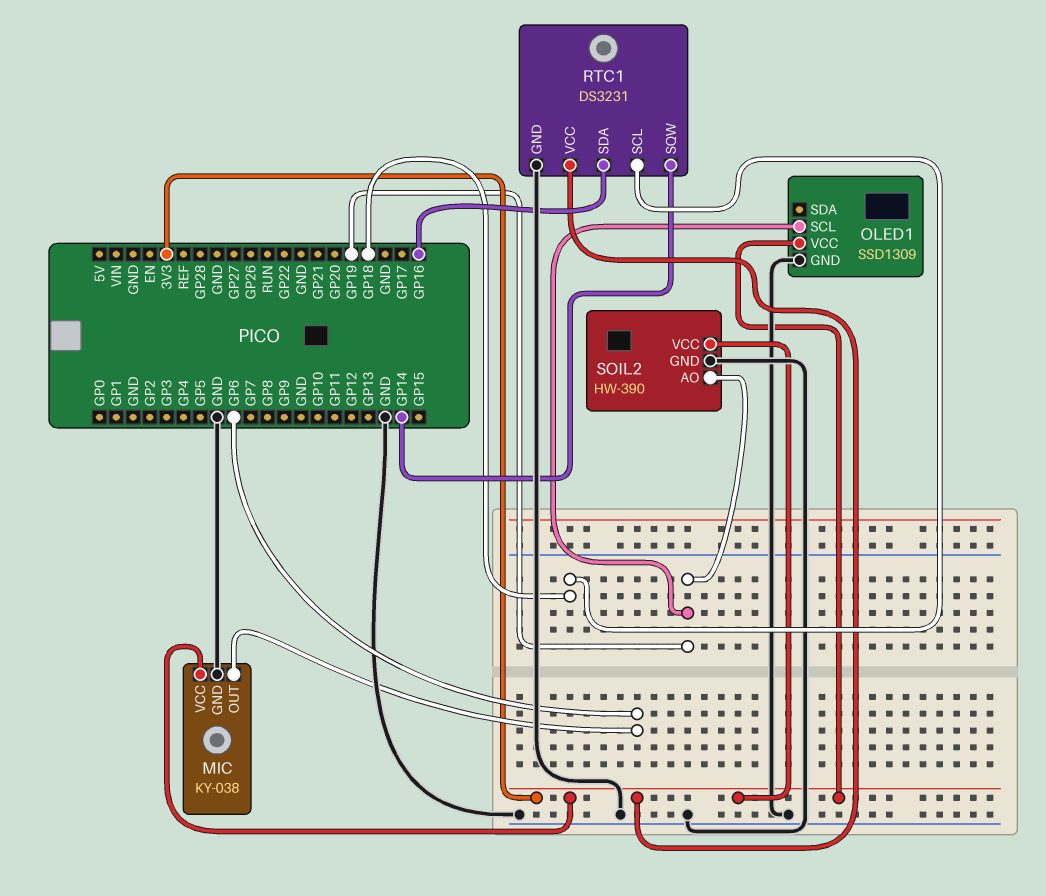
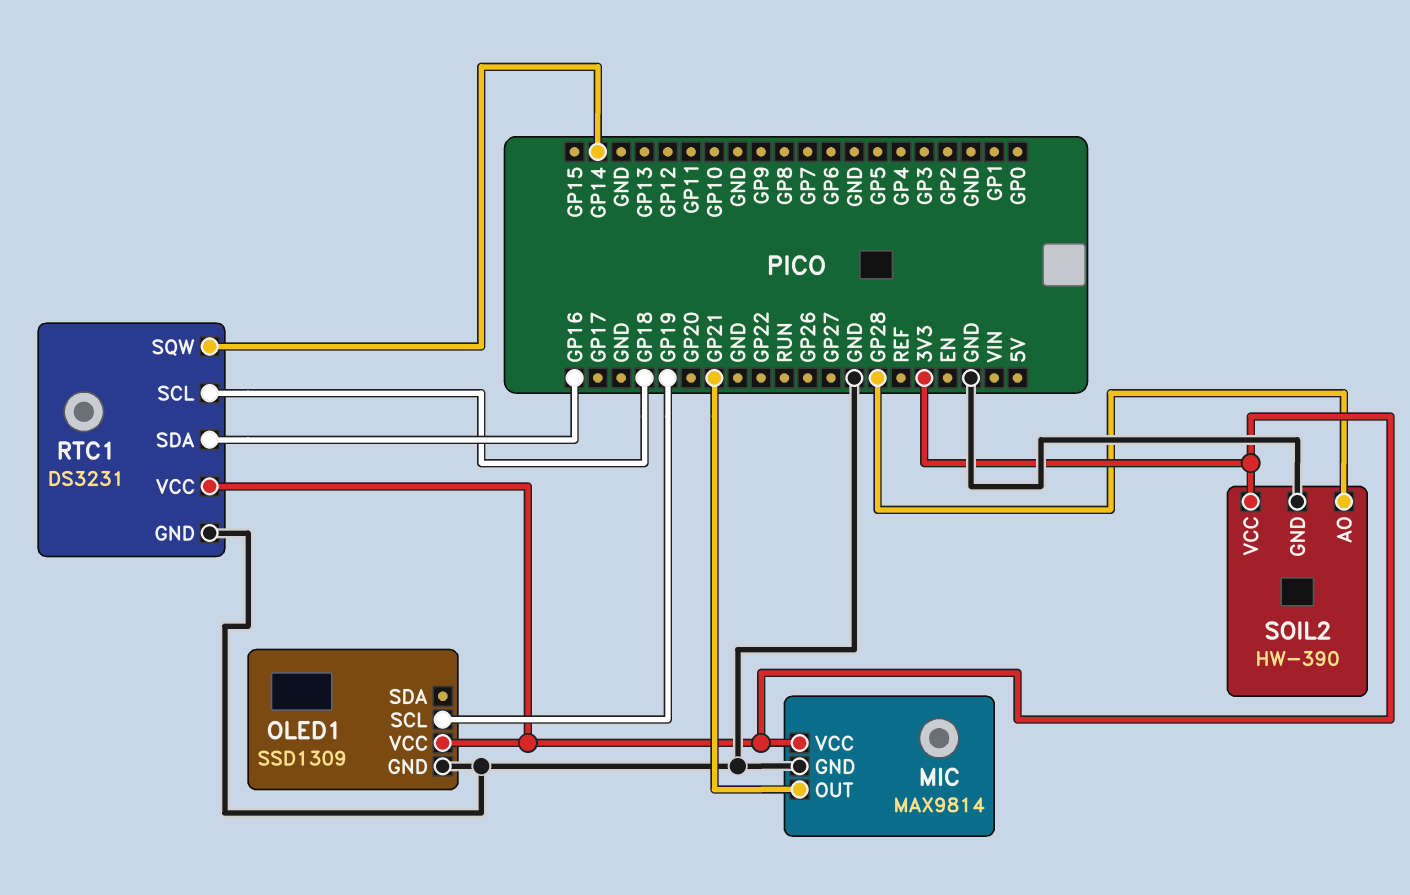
MIC: KY-038 -> MAX9814
MIC pin OUT: GP6 -> GP21
SOIL2 pin AO: GP19 -> GP28

